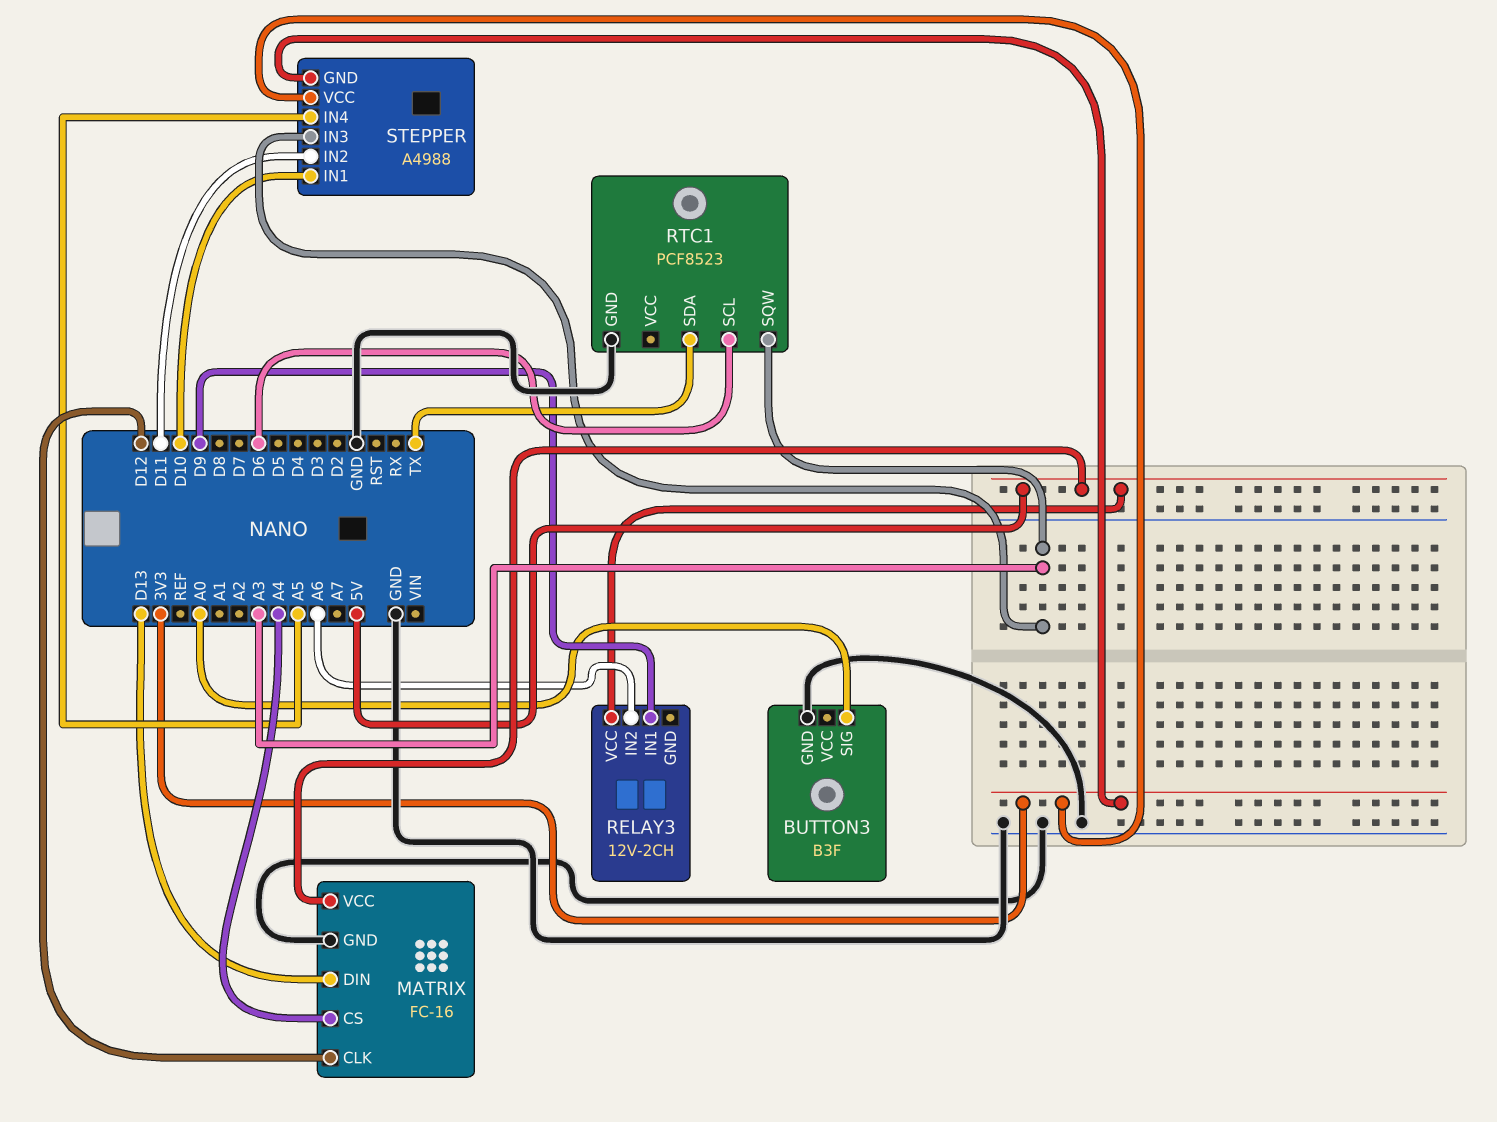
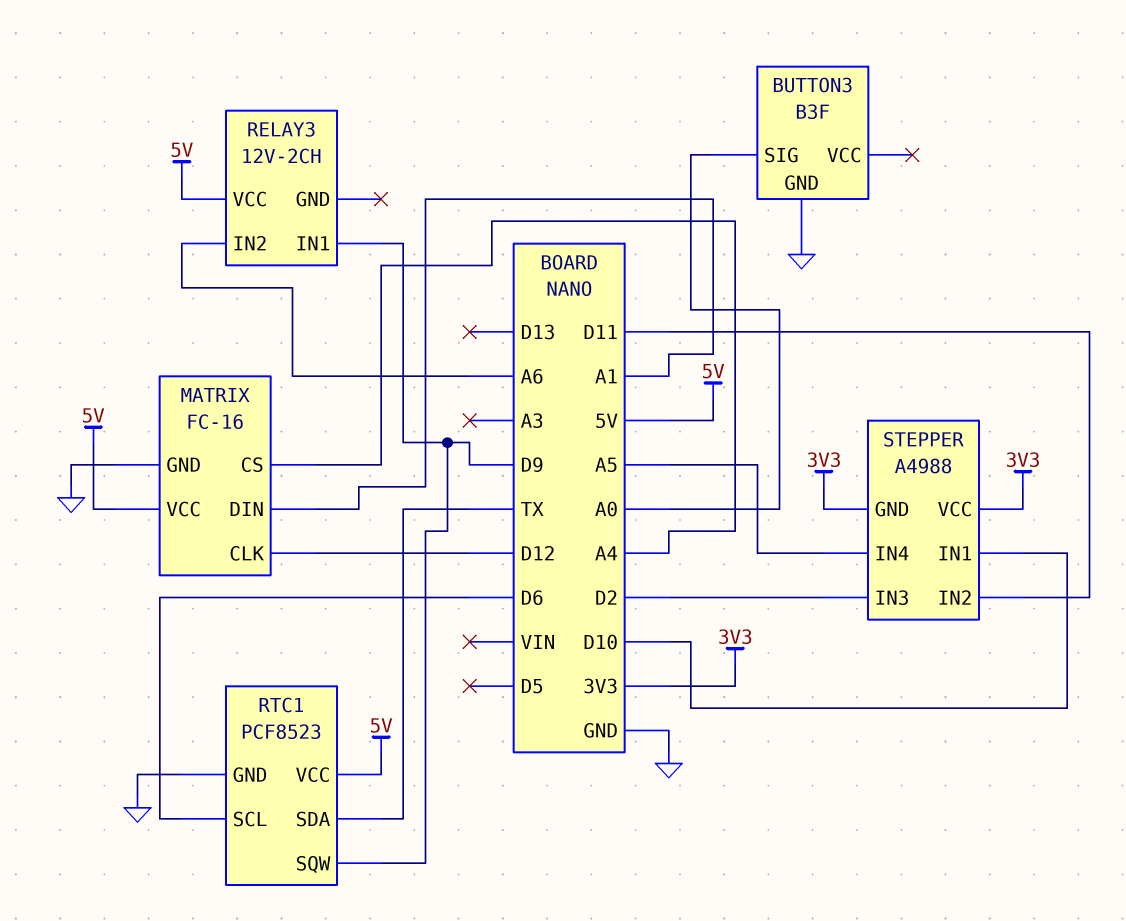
MATRIX pin DIN: D13 -> A1
RTC1 pin SQW: A3 -> D9
RTC1 pin VCC: none -> 5V
STEPPER pin IN3: A3 -> D2

